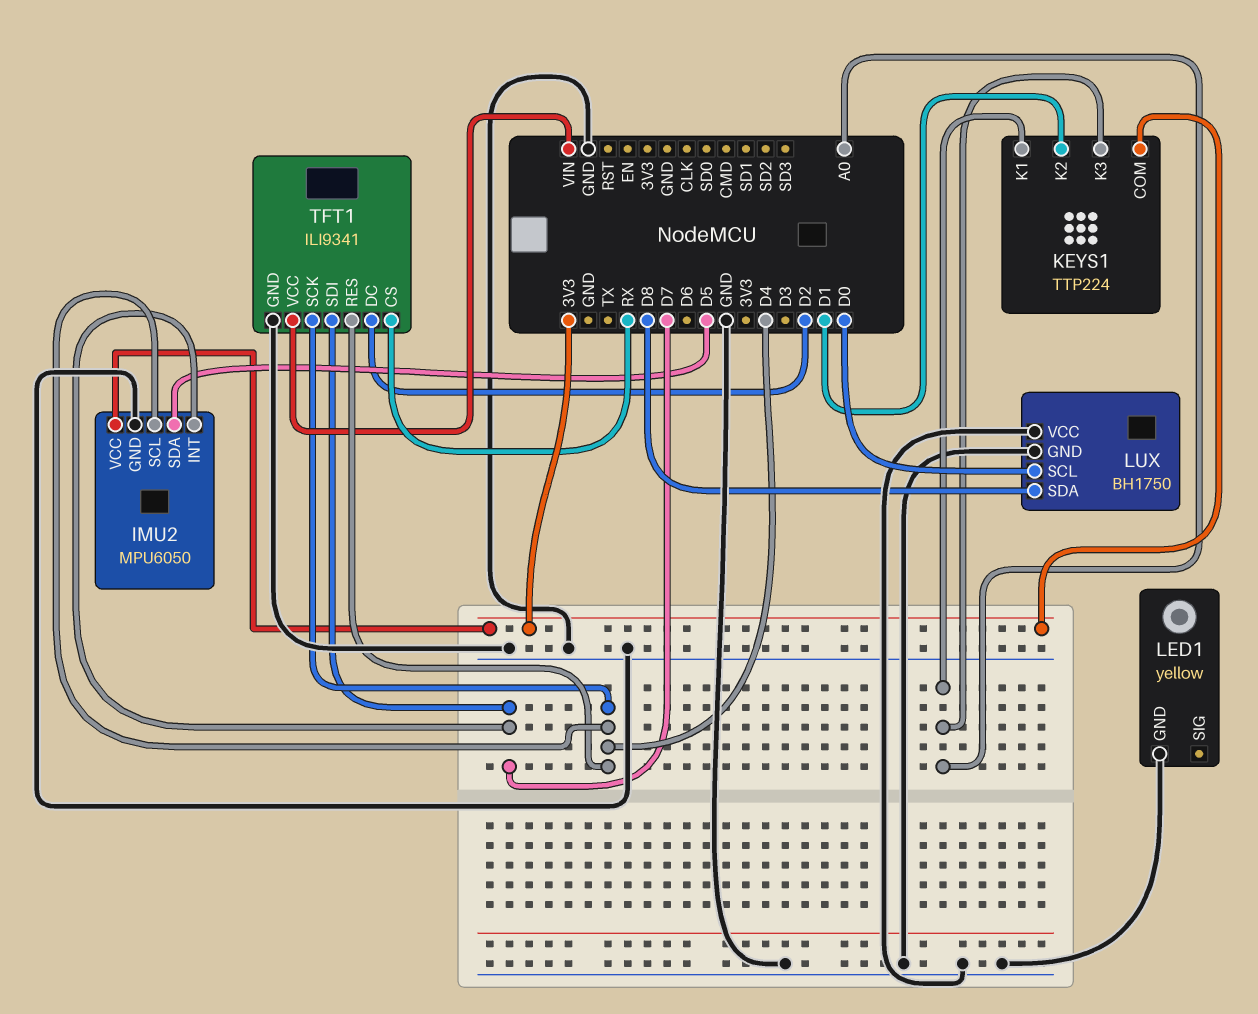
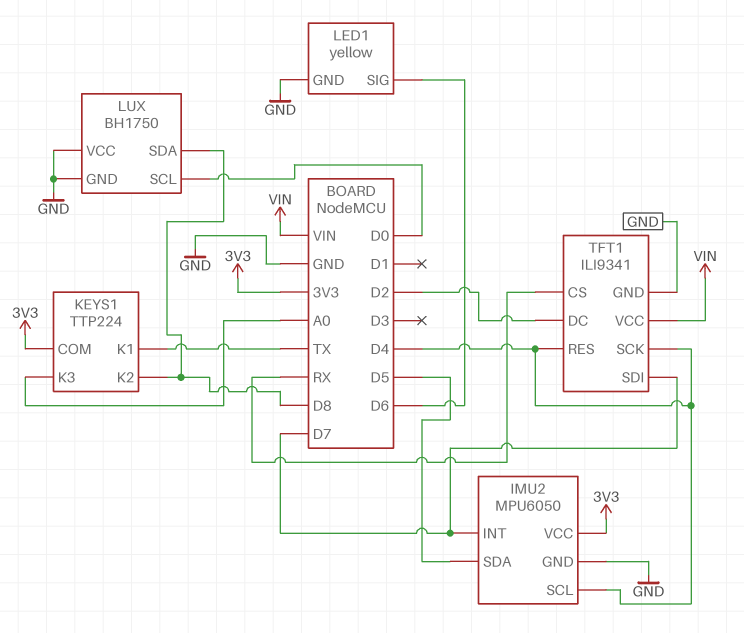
KEYS1 pin K1: A0 -> TX
KEYS1 pin K2: D1 -> D8
LED1 pin SIG: none -> D6

